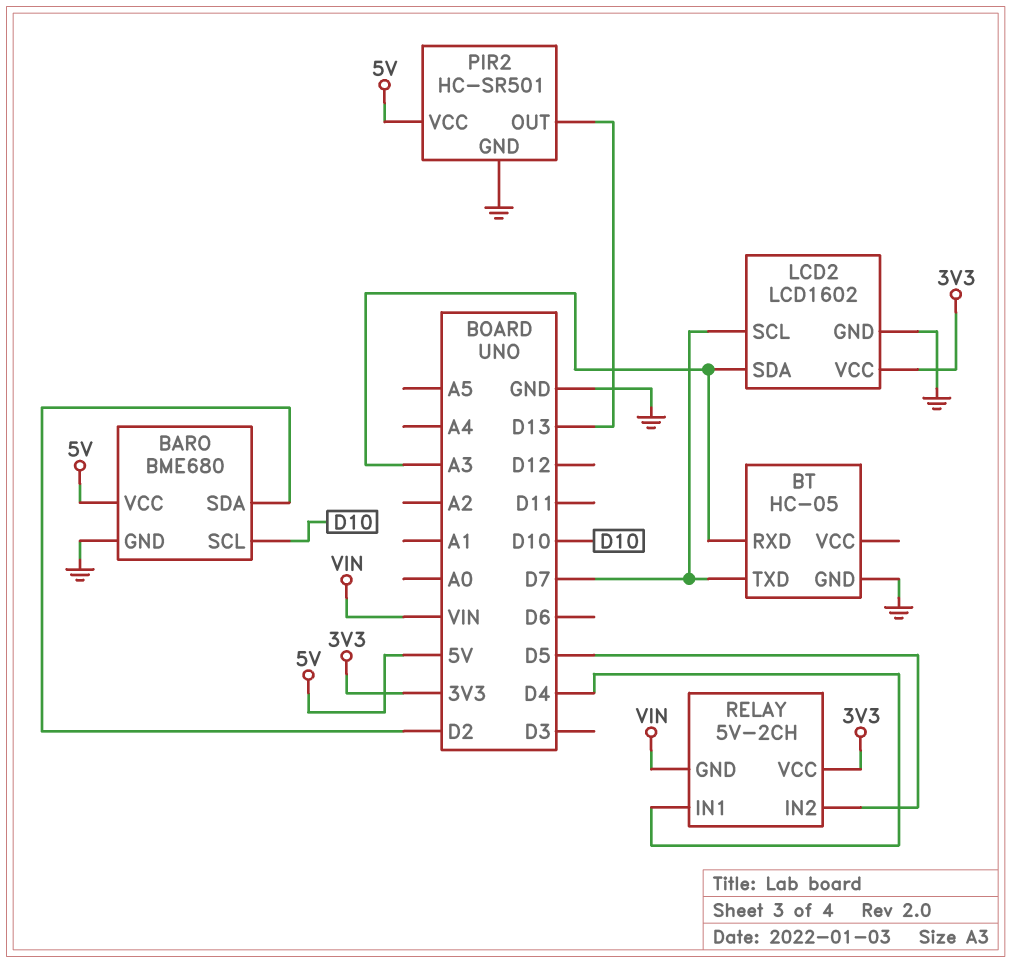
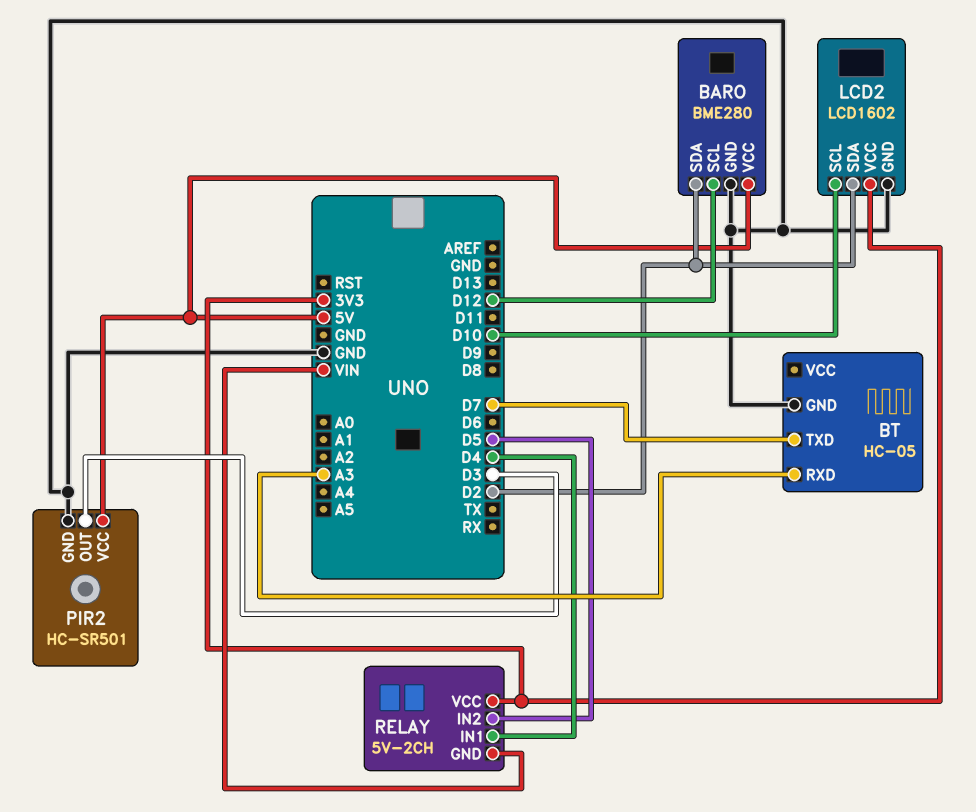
BARO: BME680 -> BME280
BARO pin SCL: D10 -> D12
LCD2 pin SCL: D7 -> D10
LCD2 pin SDA: A3 -> D2
PIR2 pin OUT: D13 -> D3

